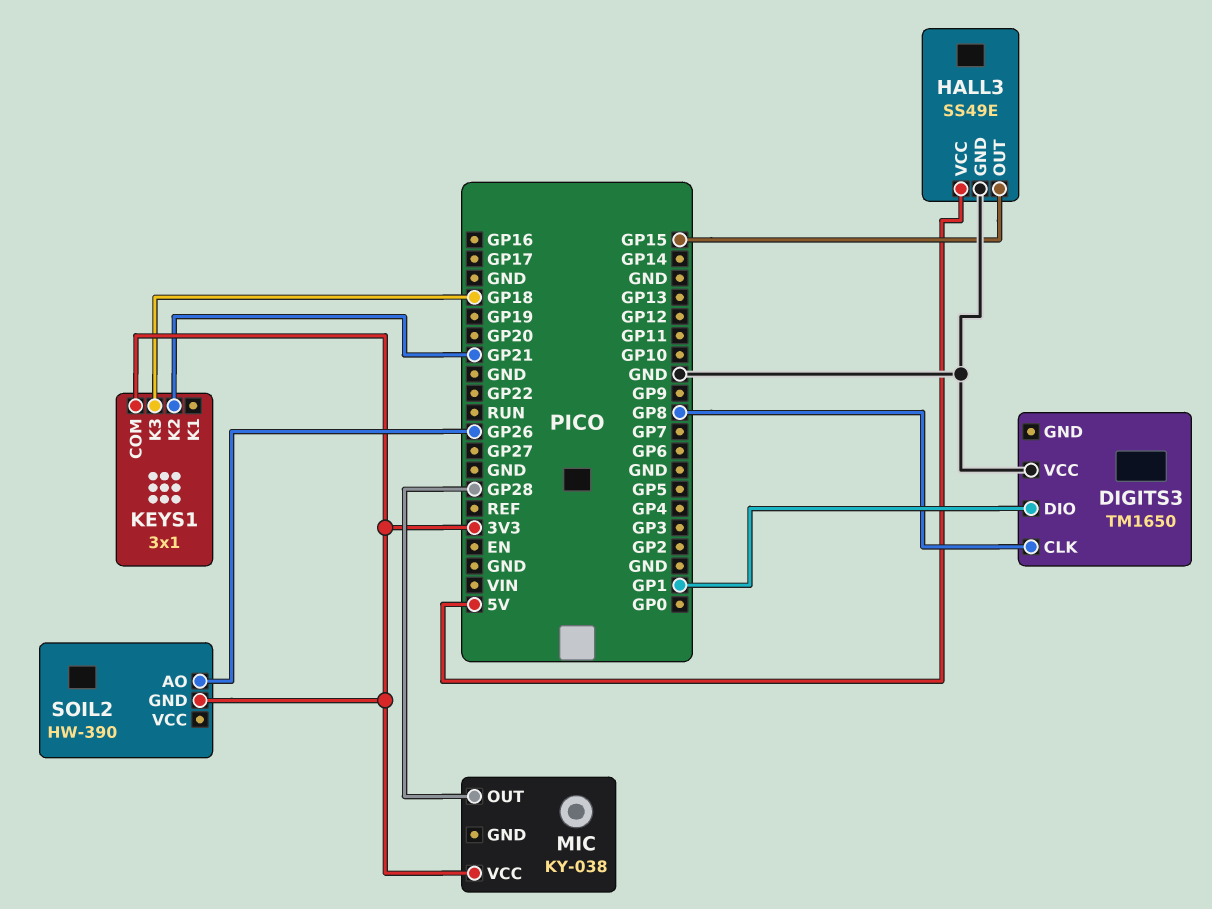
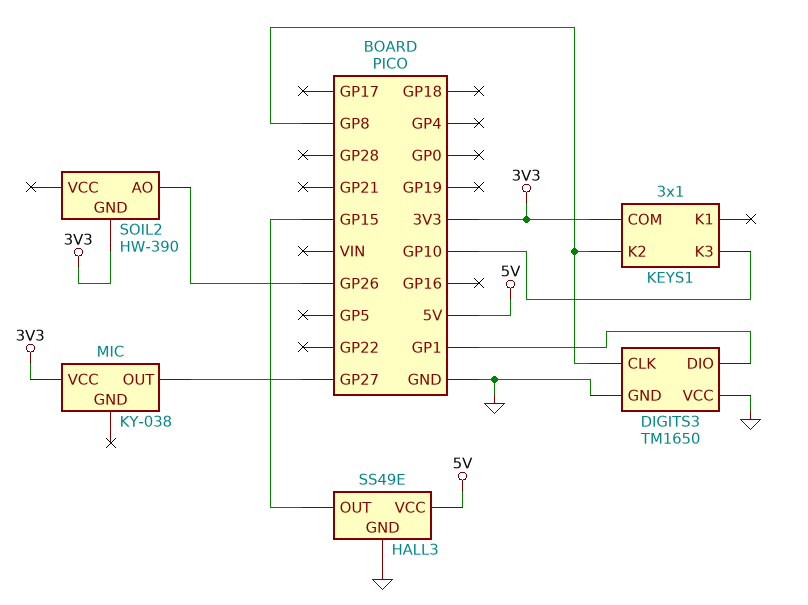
DIGITS3 pin GND: none -> GND
KEYS1 pin K2: GP21 -> GP8
KEYS1 pin K3: GP18 -> GP10
MIC pin OUT: GP28 -> GP27

